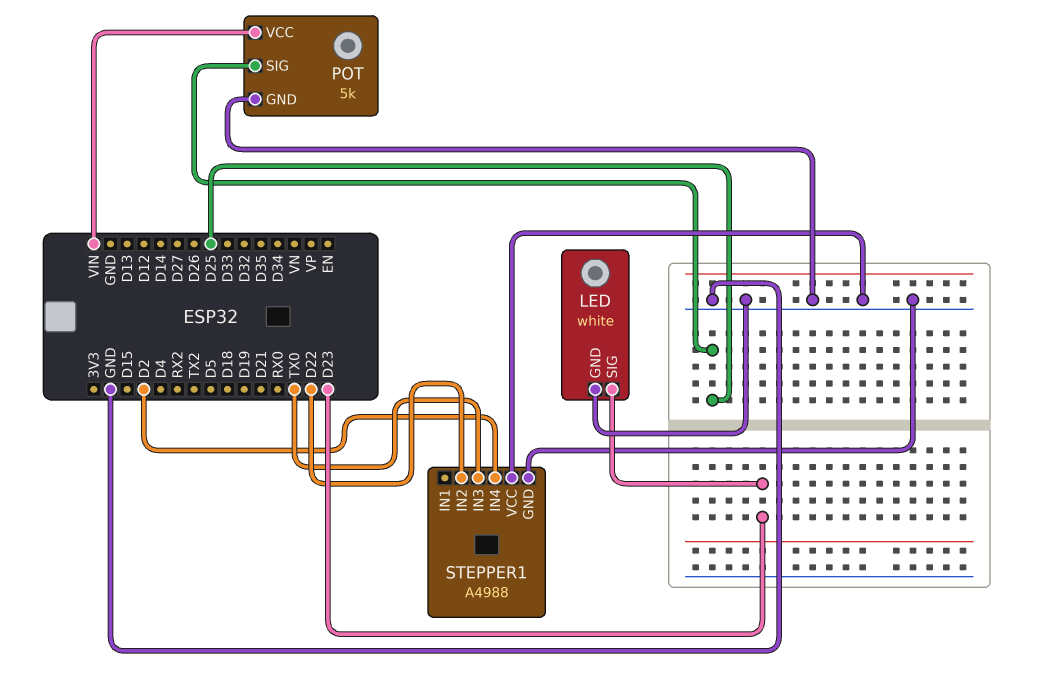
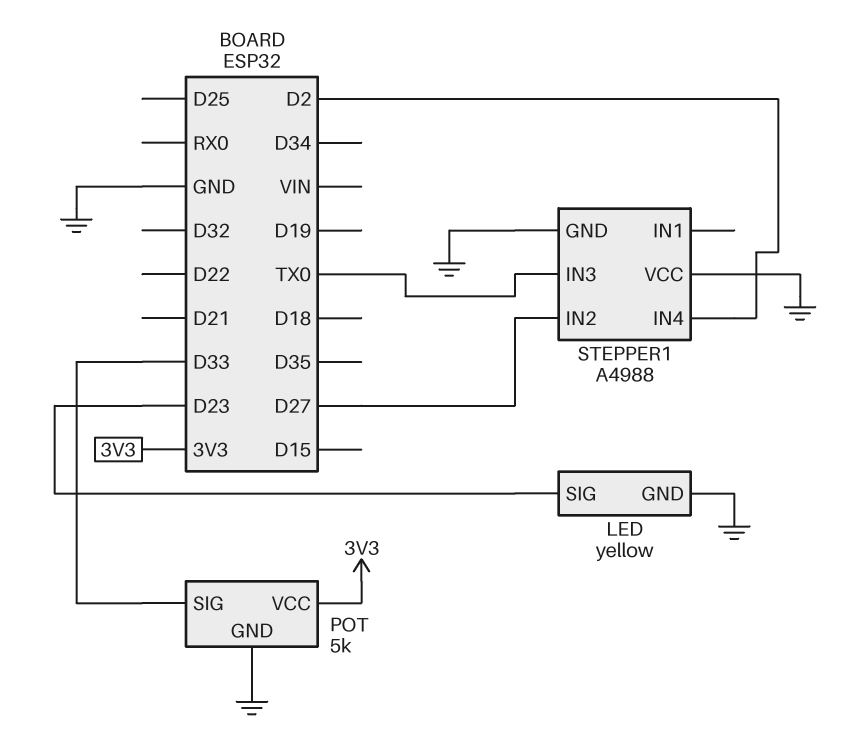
LED: white -> yellow
POT pin SIG: D25 -> D33
POT pin VCC: VIN -> 3V3
STEPPER1 pin IN2: D22 -> D27

